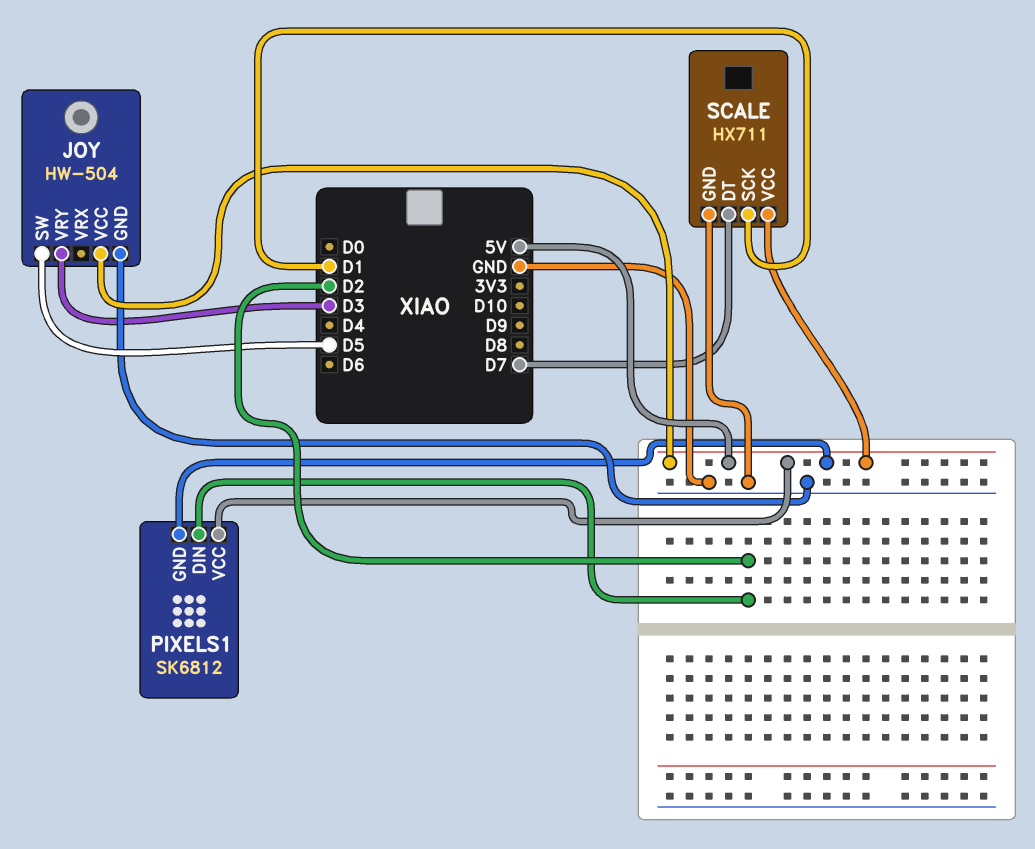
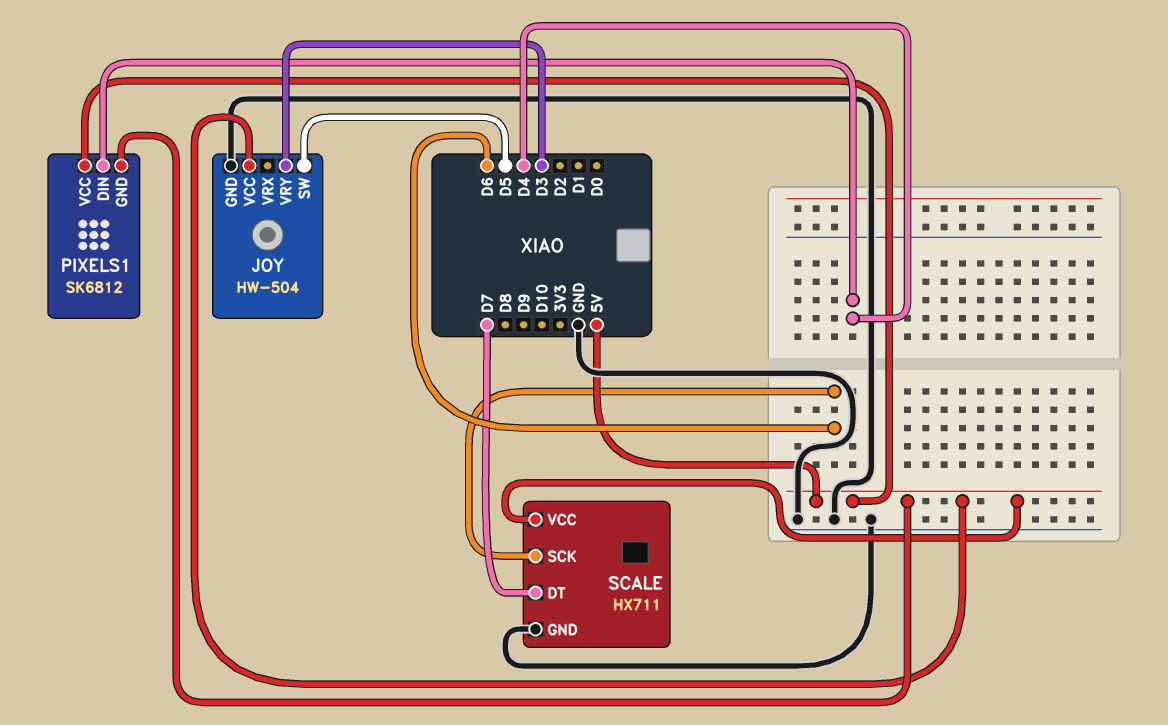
PIXELS1 pin DIN: D2 -> D4
SCALE pin SCK: D1 -> D6

